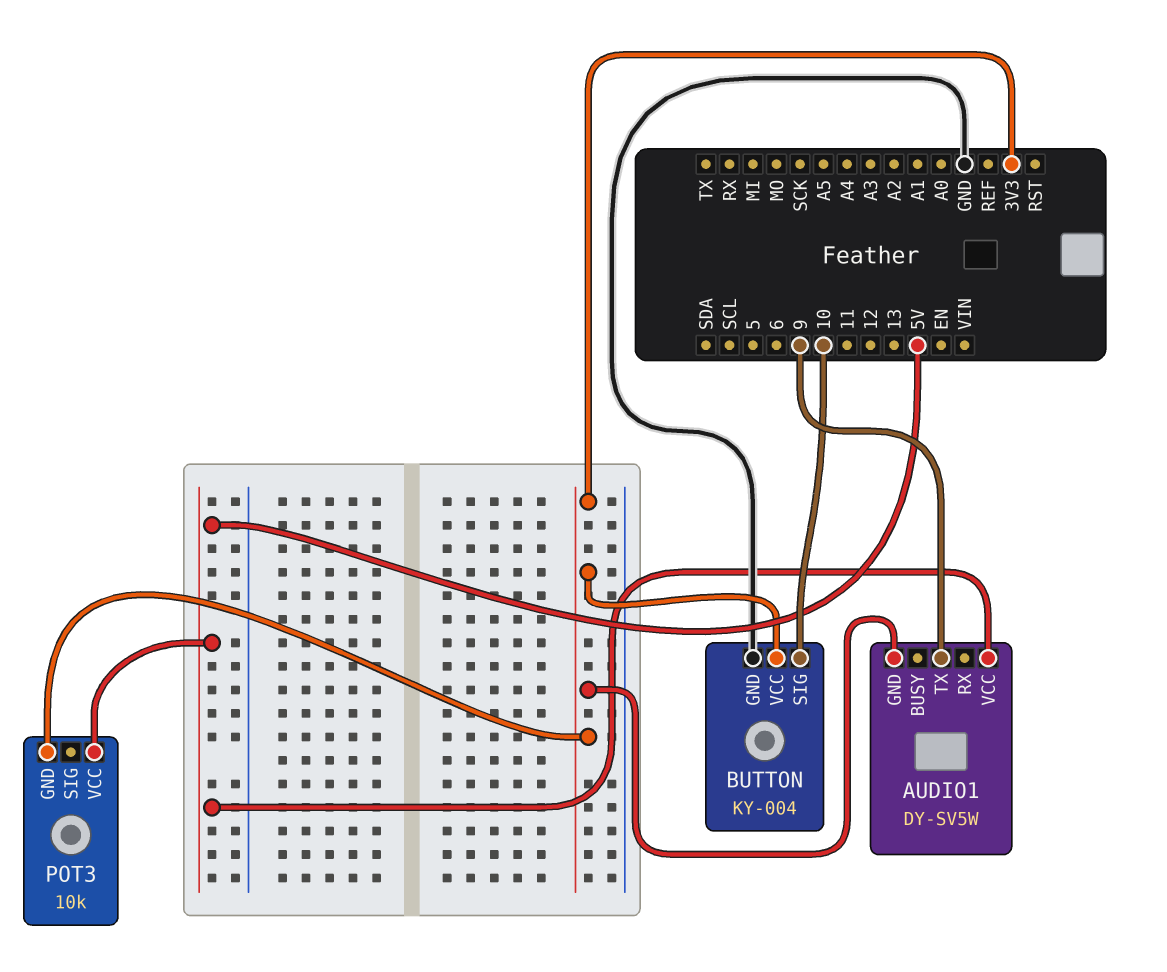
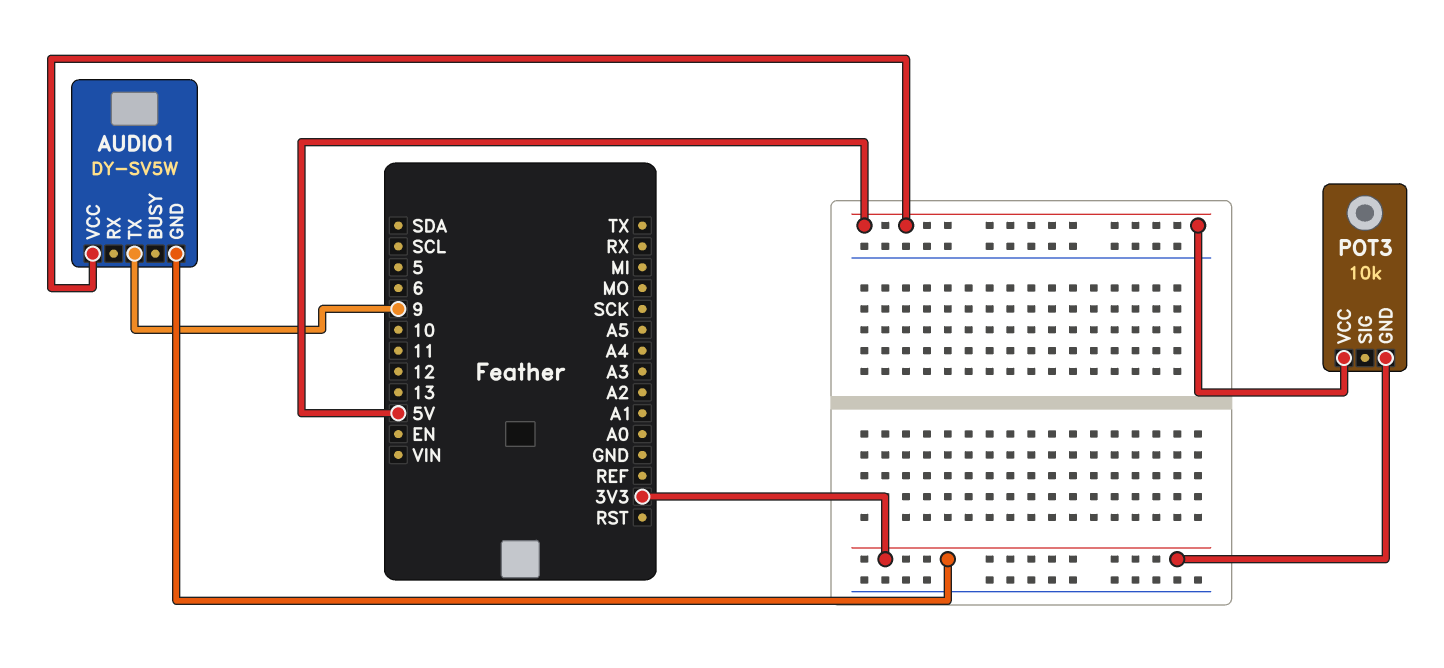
BUTTON: KY-004 -> none
BUTTON pin GND: GND -> none
BUTTON pin SIG: 10 -> none
BUTTON pin VCC: 3V3 -> none

